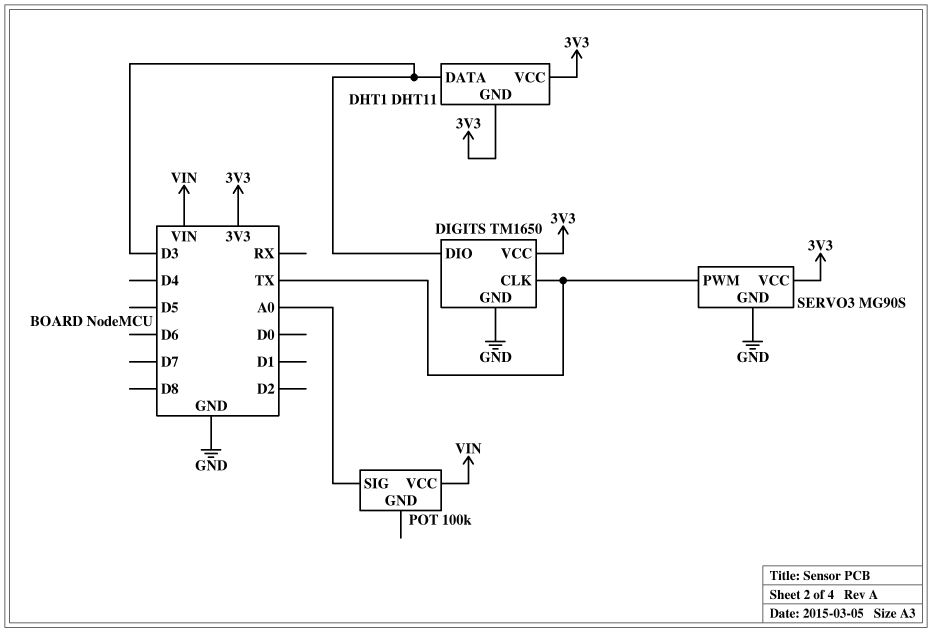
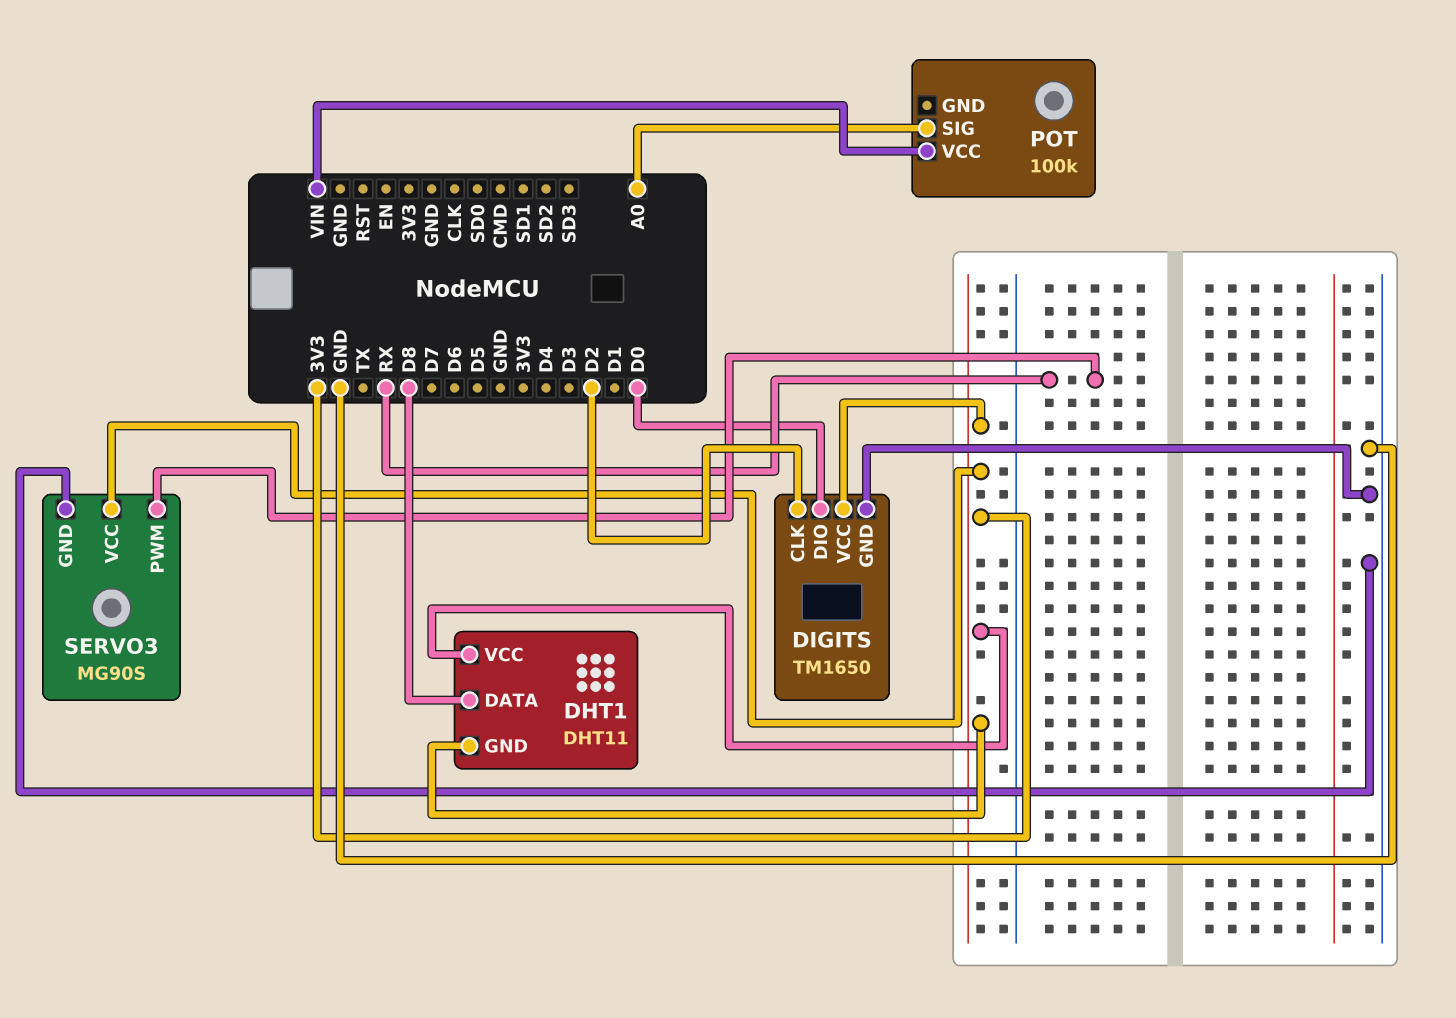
DHT1 pin DATA: D3 -> D8
DIGITS pin CLK: TX -> D2
DIGITS pin DIO: D3 -> D0
SERVO3 pin PWM: TX -> RX

